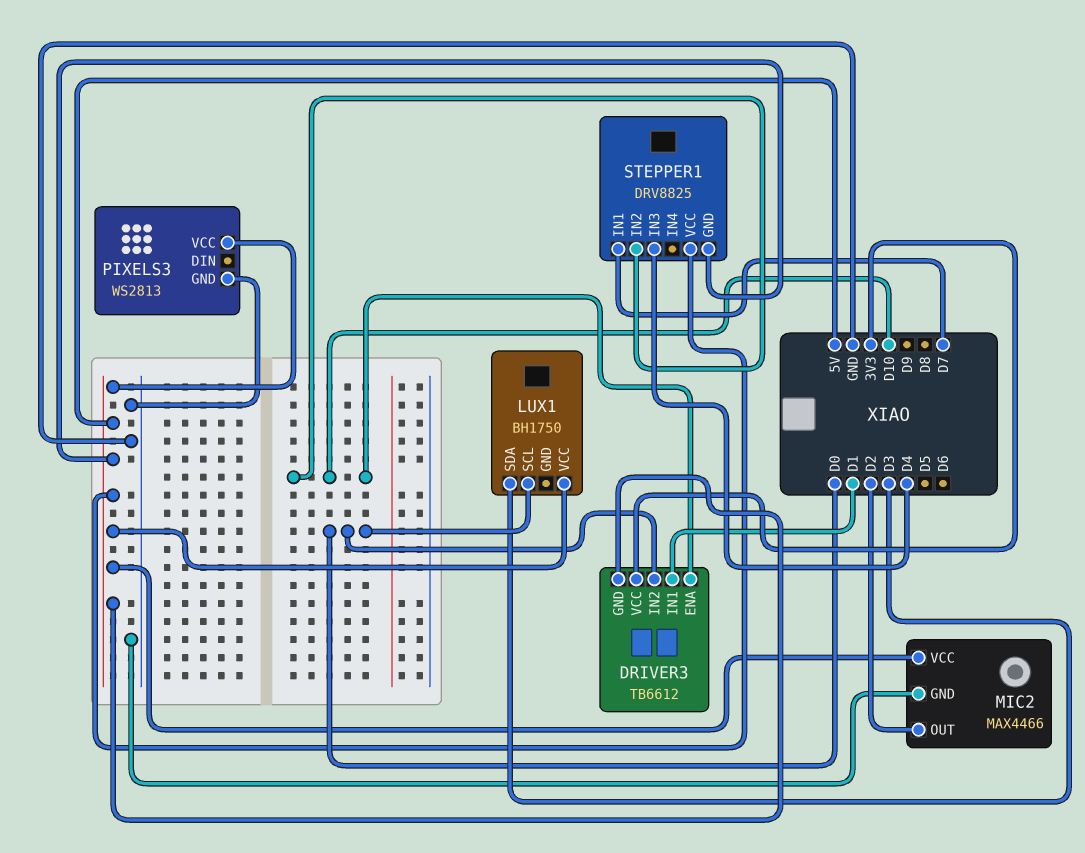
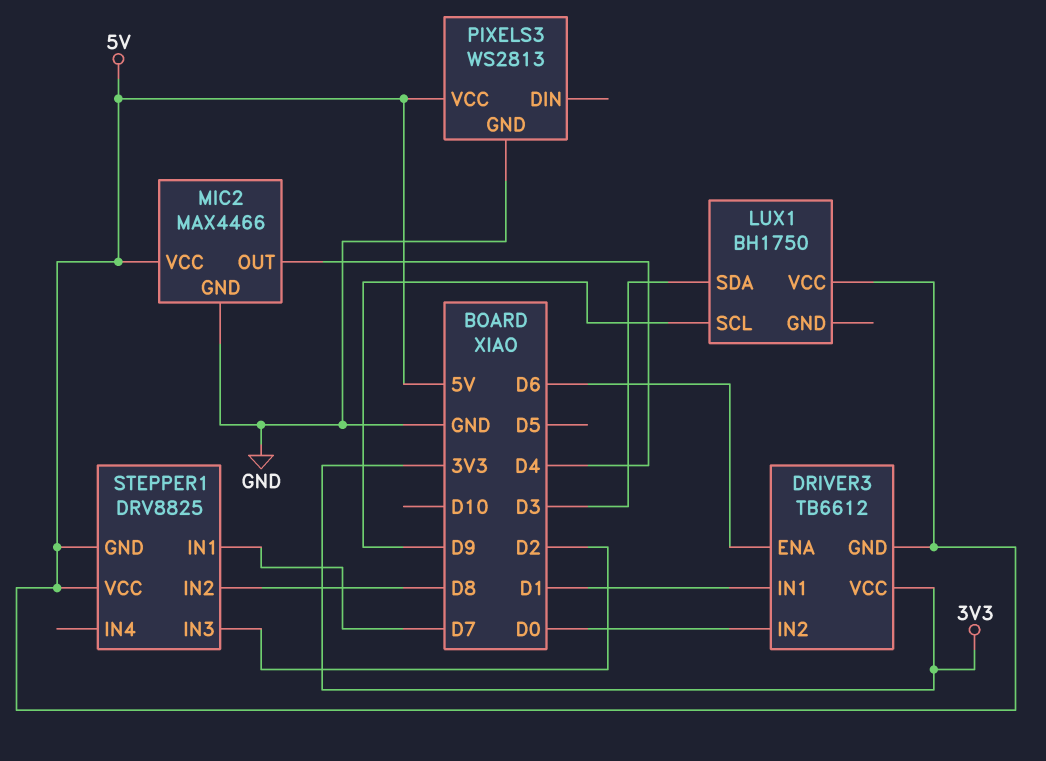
DRIVER3 pin ENA: D10 -> D6
LUX1 pin SCL: D0 -> D9
MIC2 pin OUT: D2 -> D4
STEPPER1 pin IN2: D10 -> D8
STEPPER1 pin IN3: D4 -> D2

